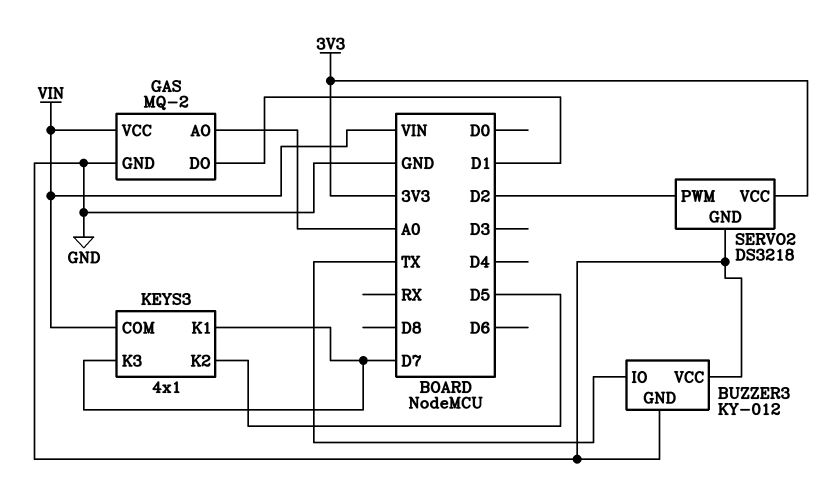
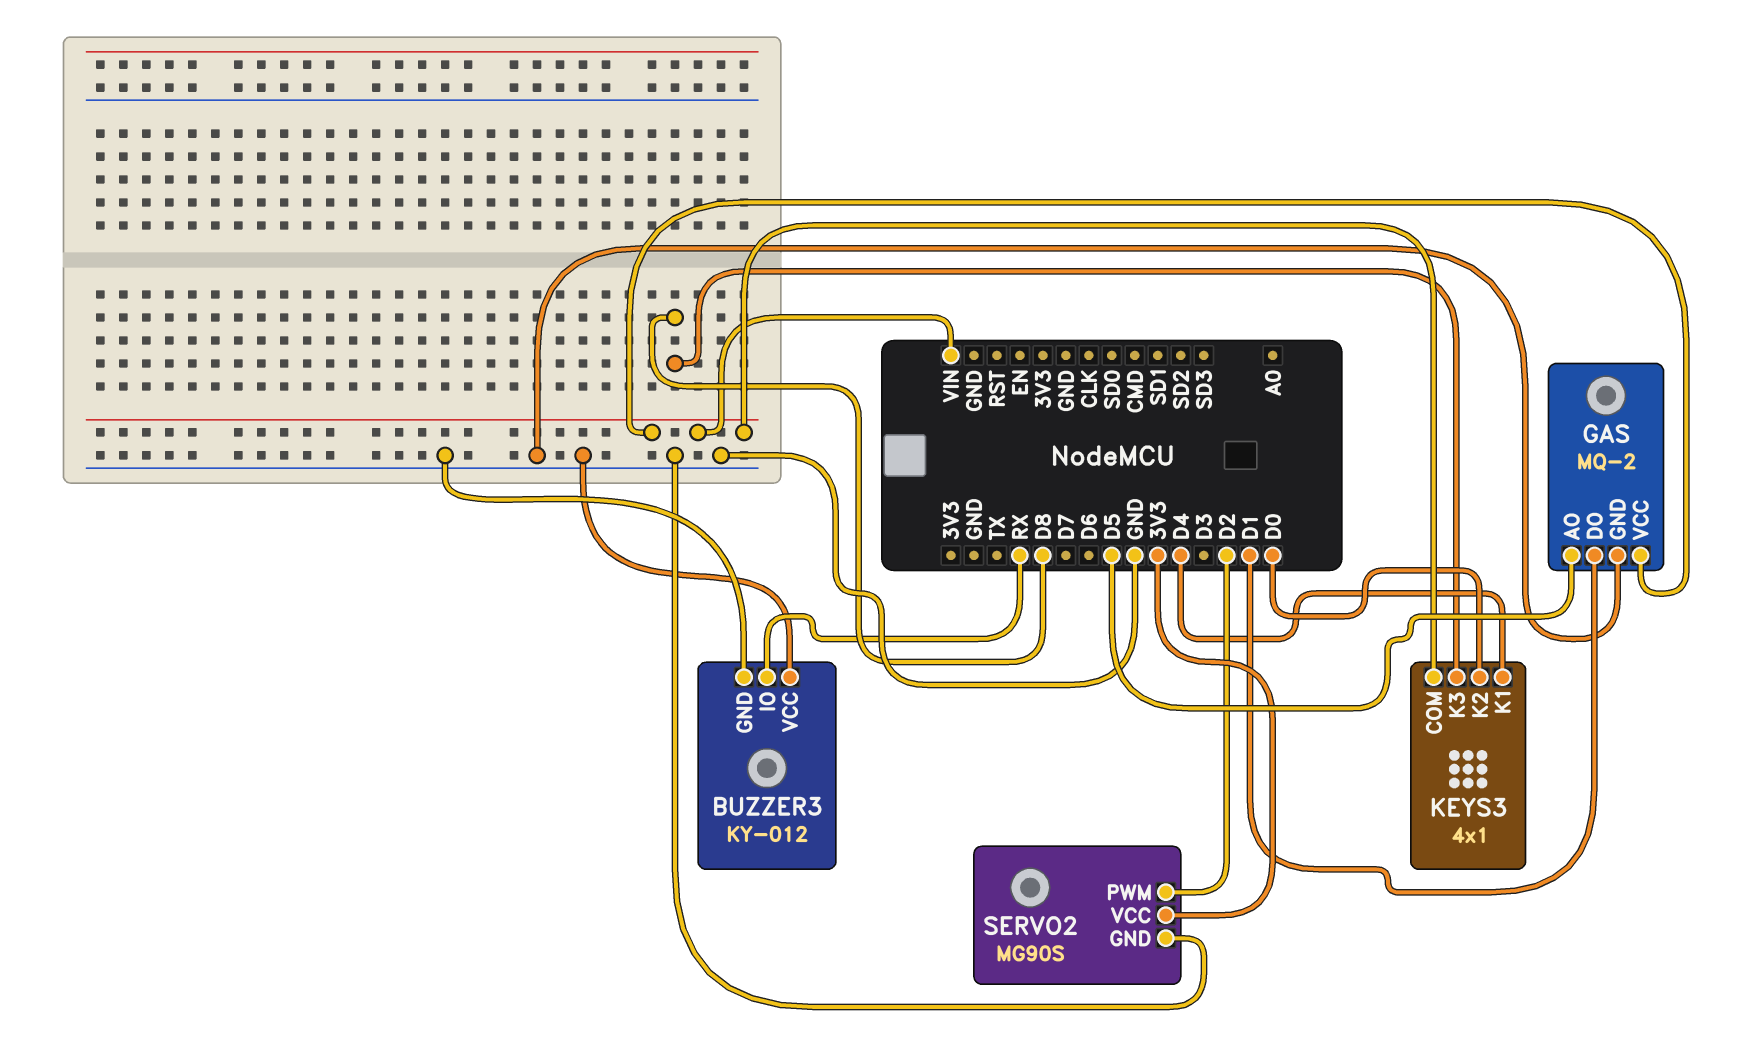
BUZZER3 pin IO: TX -> RX
GAS pin AO: A0 -> D5
KEYS3 pin K1: D7 -> D4
KEYS3 pin K2: D5 -> D0
KEYS3 pin K3: D7 -> D8
SERVO2: DS3218 -> MG90S

